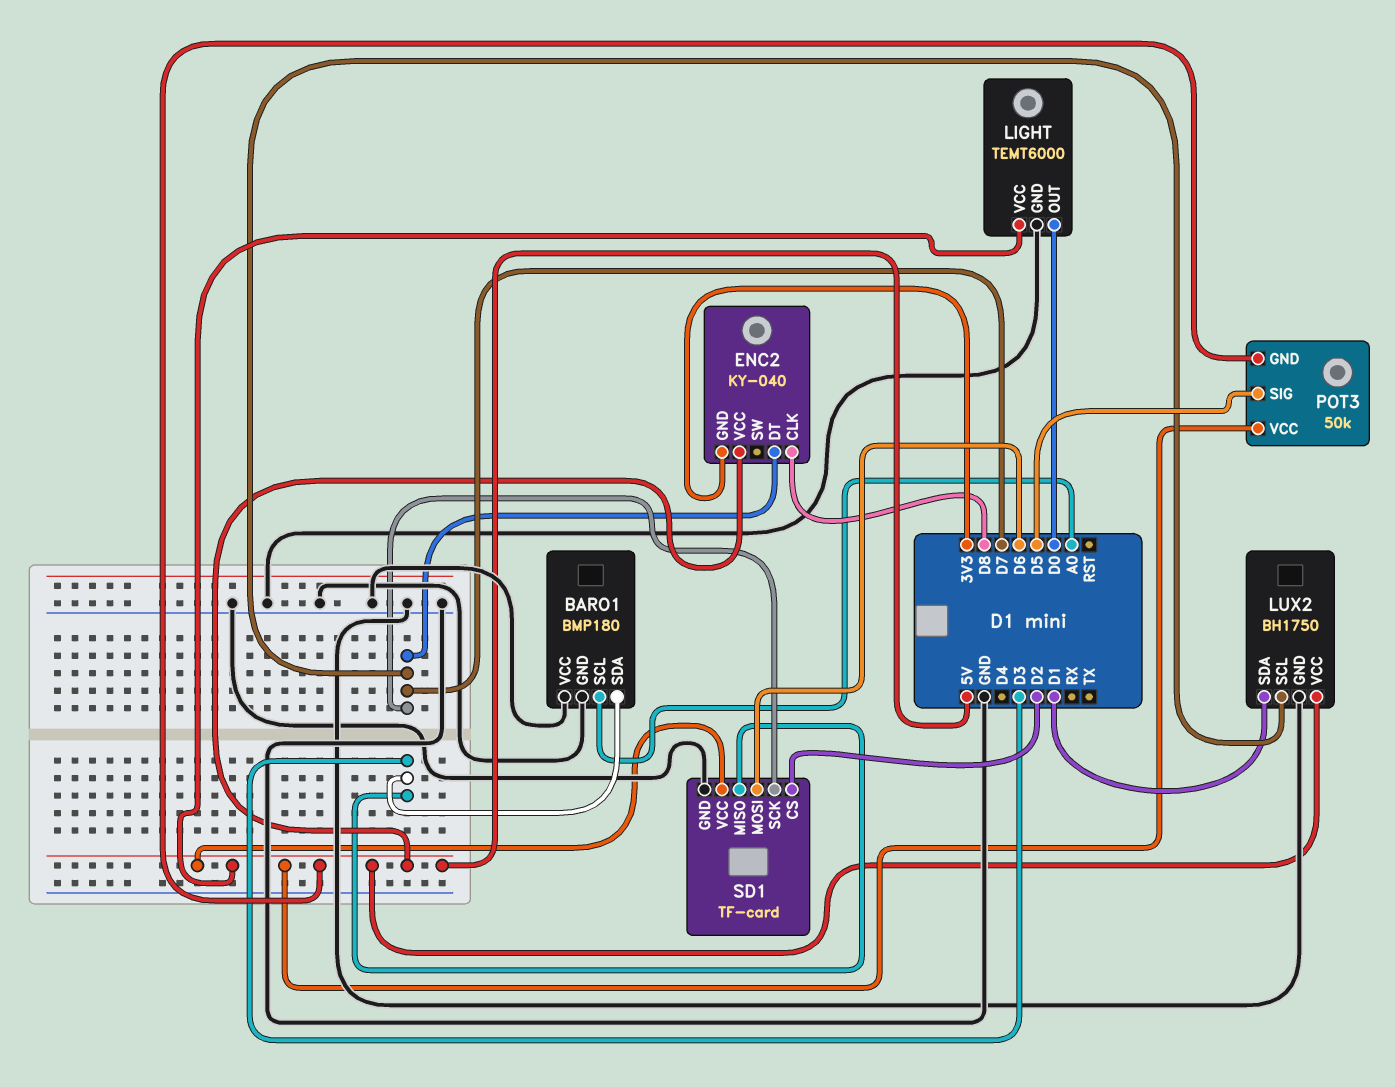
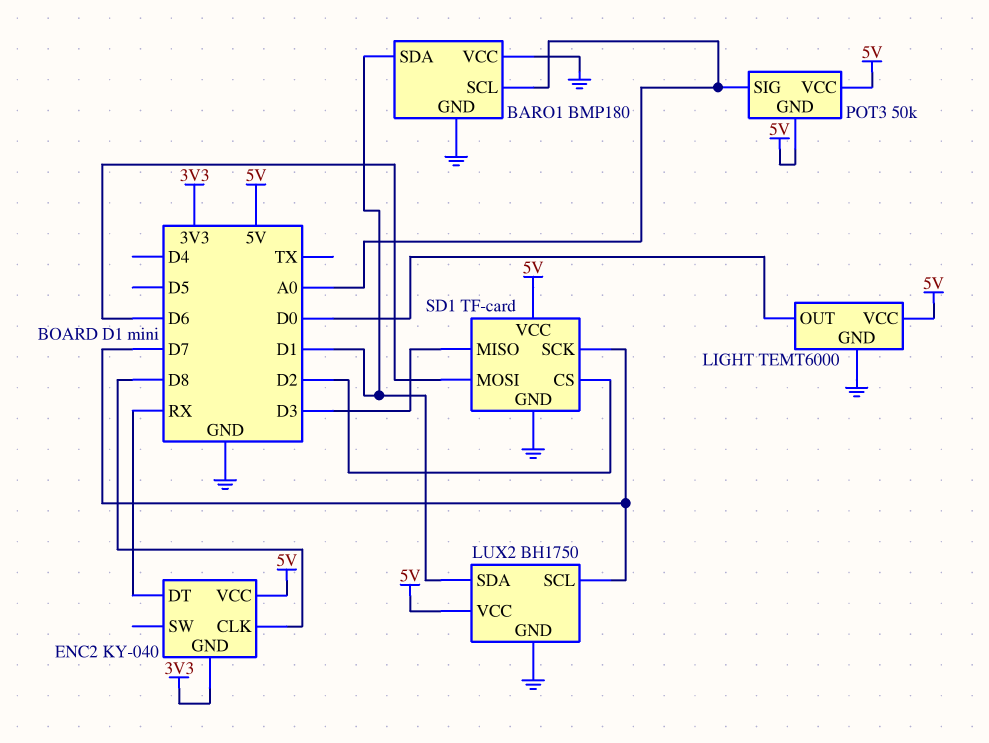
BARO1 pin SDA: D3 -> D1
ENC2 pin DT: D7 -> RX
POT3 pin SIG: D5 -> A0

